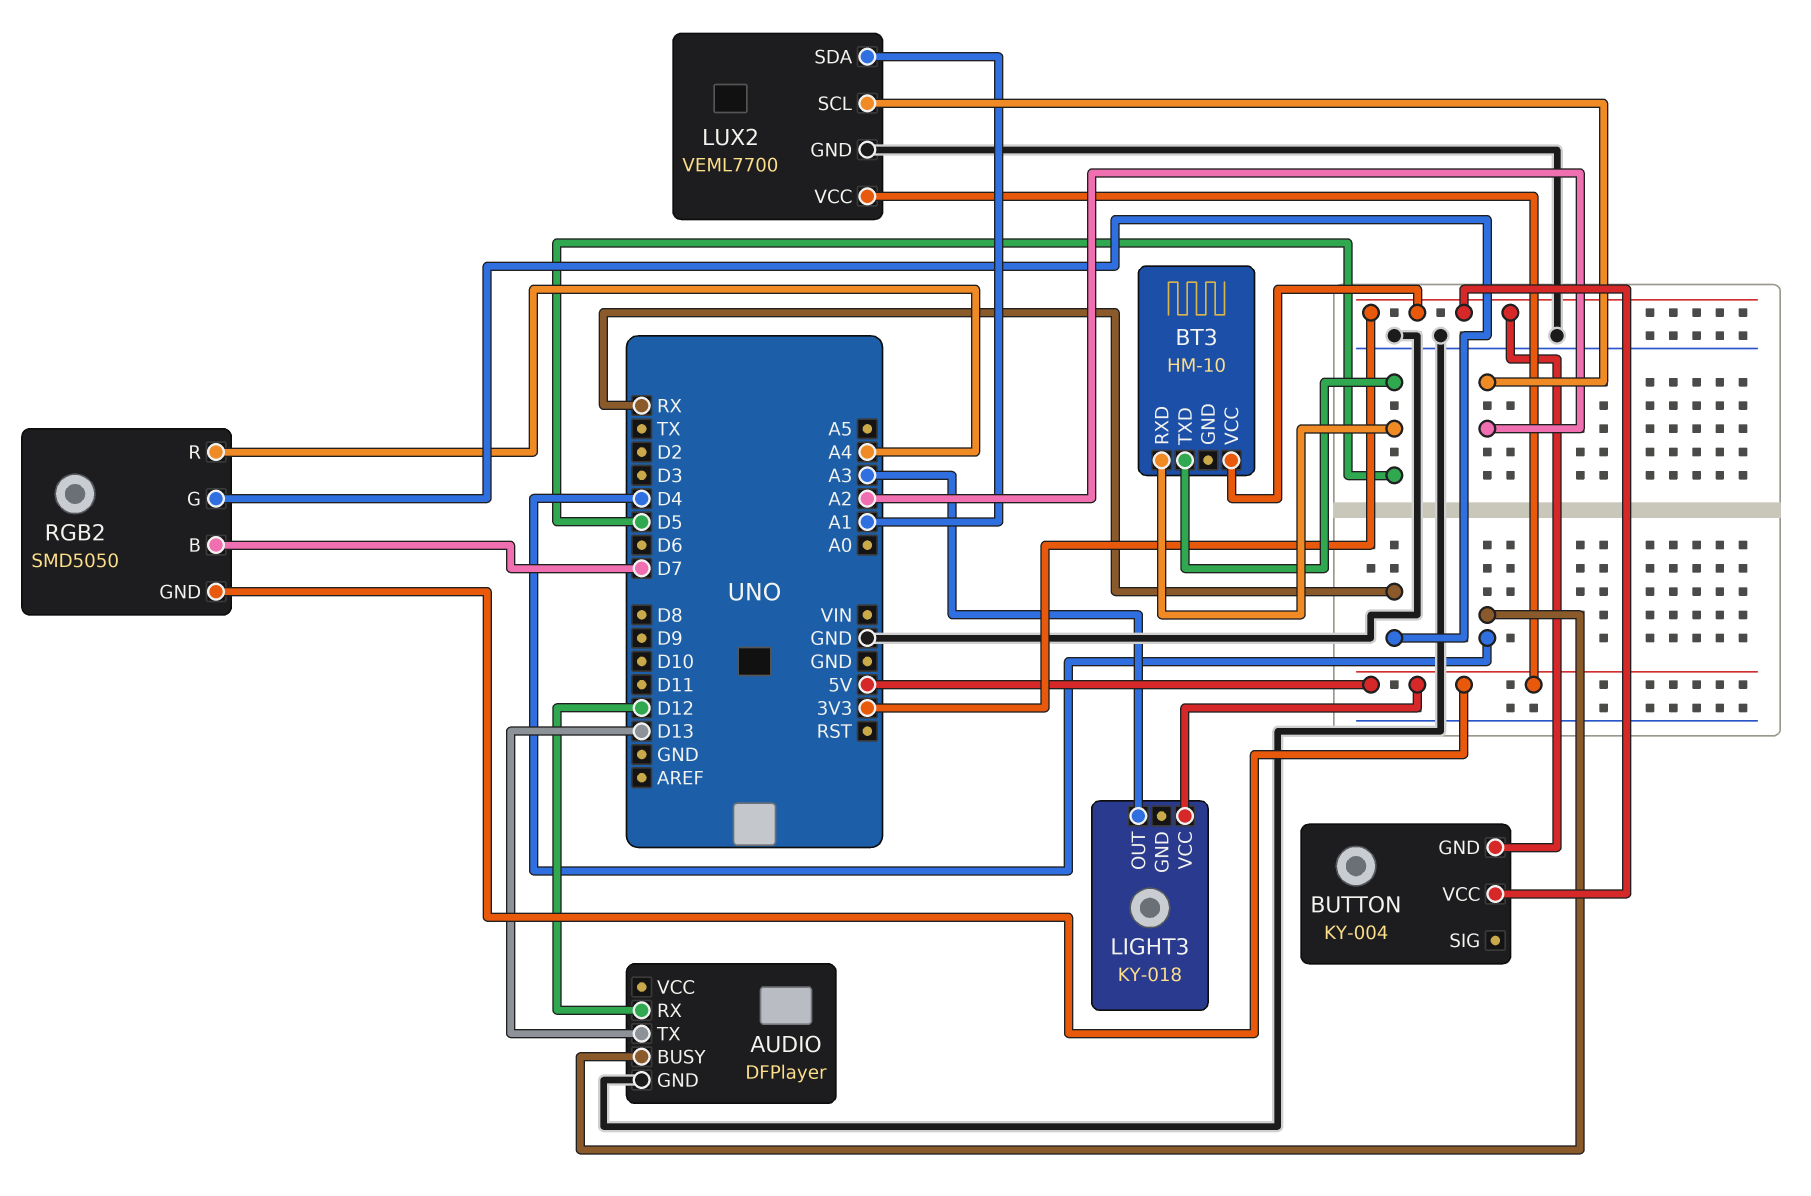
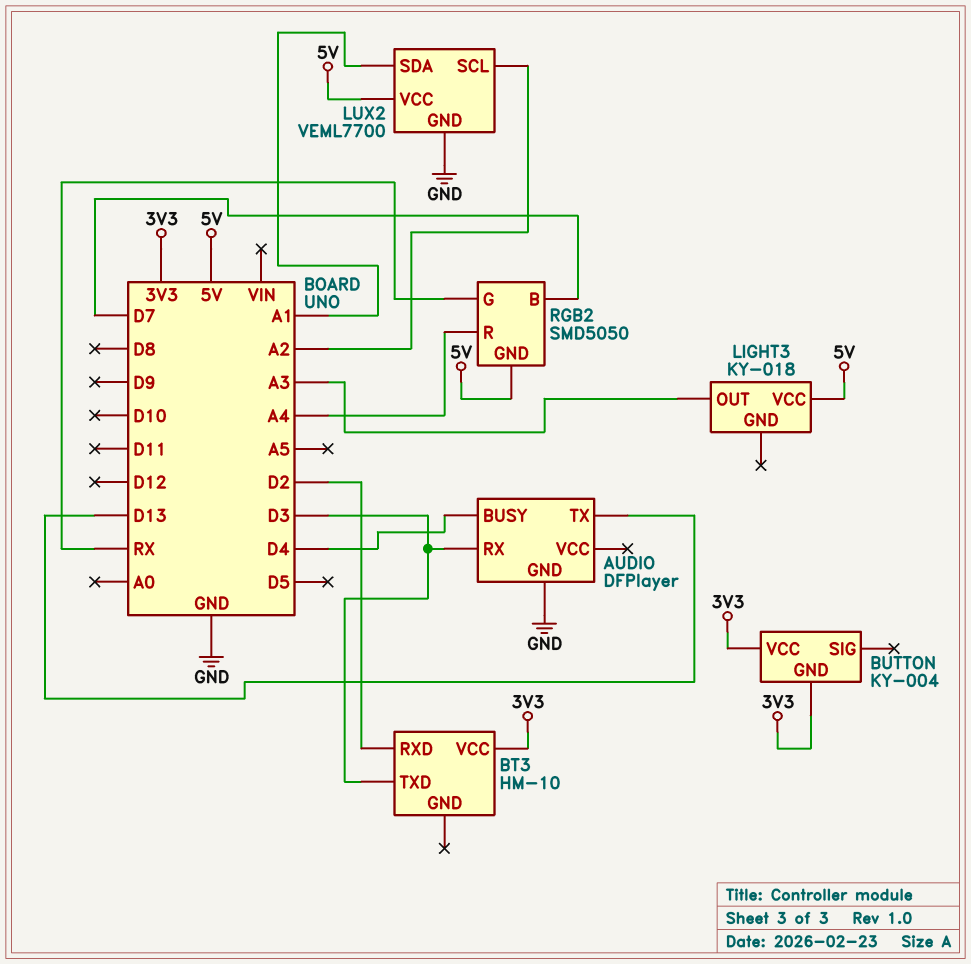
AUDIO pin RX: D12 -> D3
BT3 pin RXD: D5 -> D2
BT3 pin TXD: D5 -> D3

